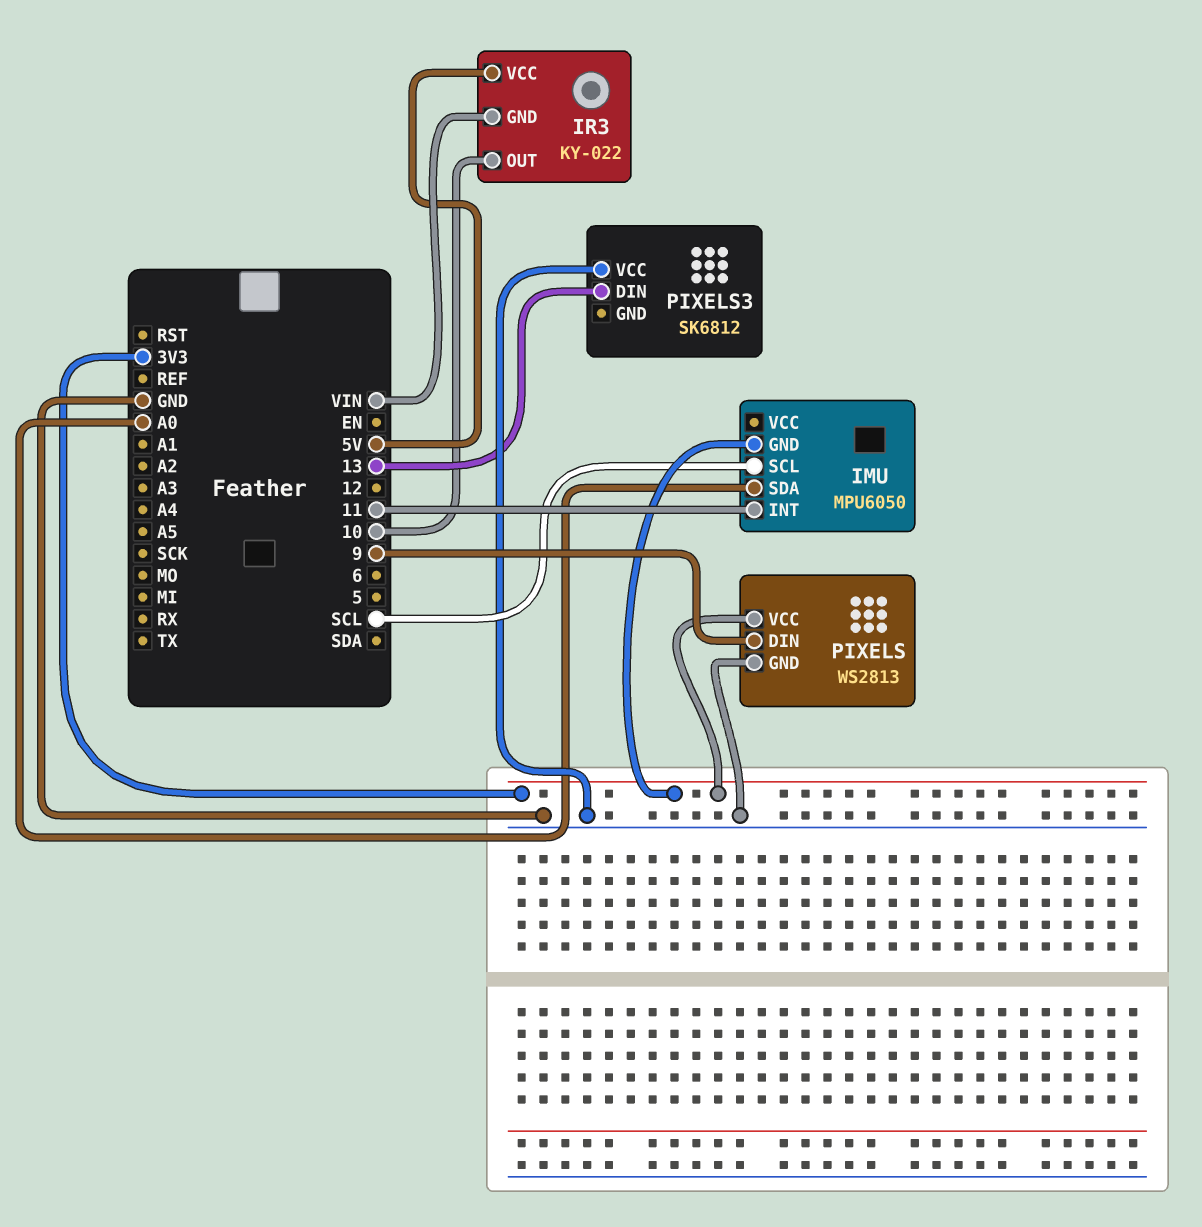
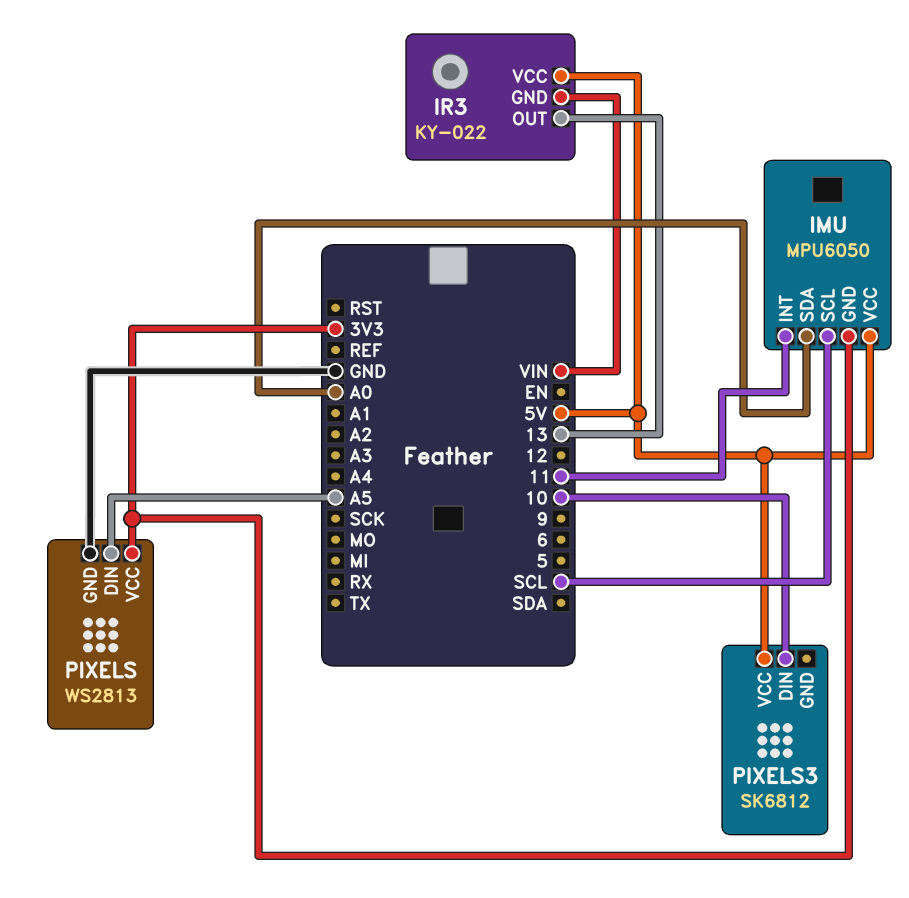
IMU pin VCC: none -> 5V
IR3 pin OUT: 10 -> 13
PIXELS pin DIN: 9 -> A5
PIXELS3 pin DIN: 13 -> 10
PIXELS3 pin VCC: GND -> 5V

